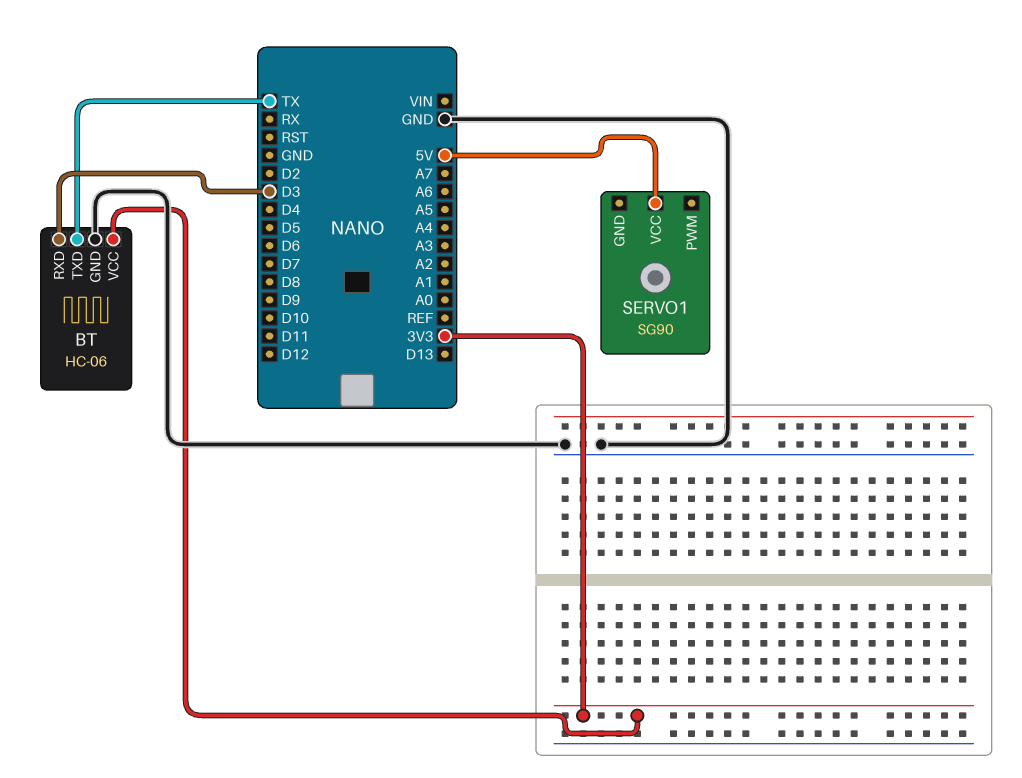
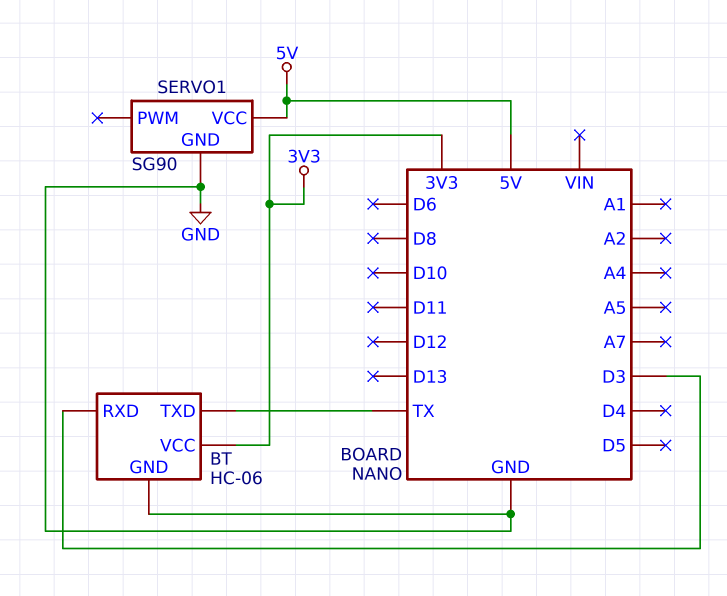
SERVO1 pin GND: none -> GND

